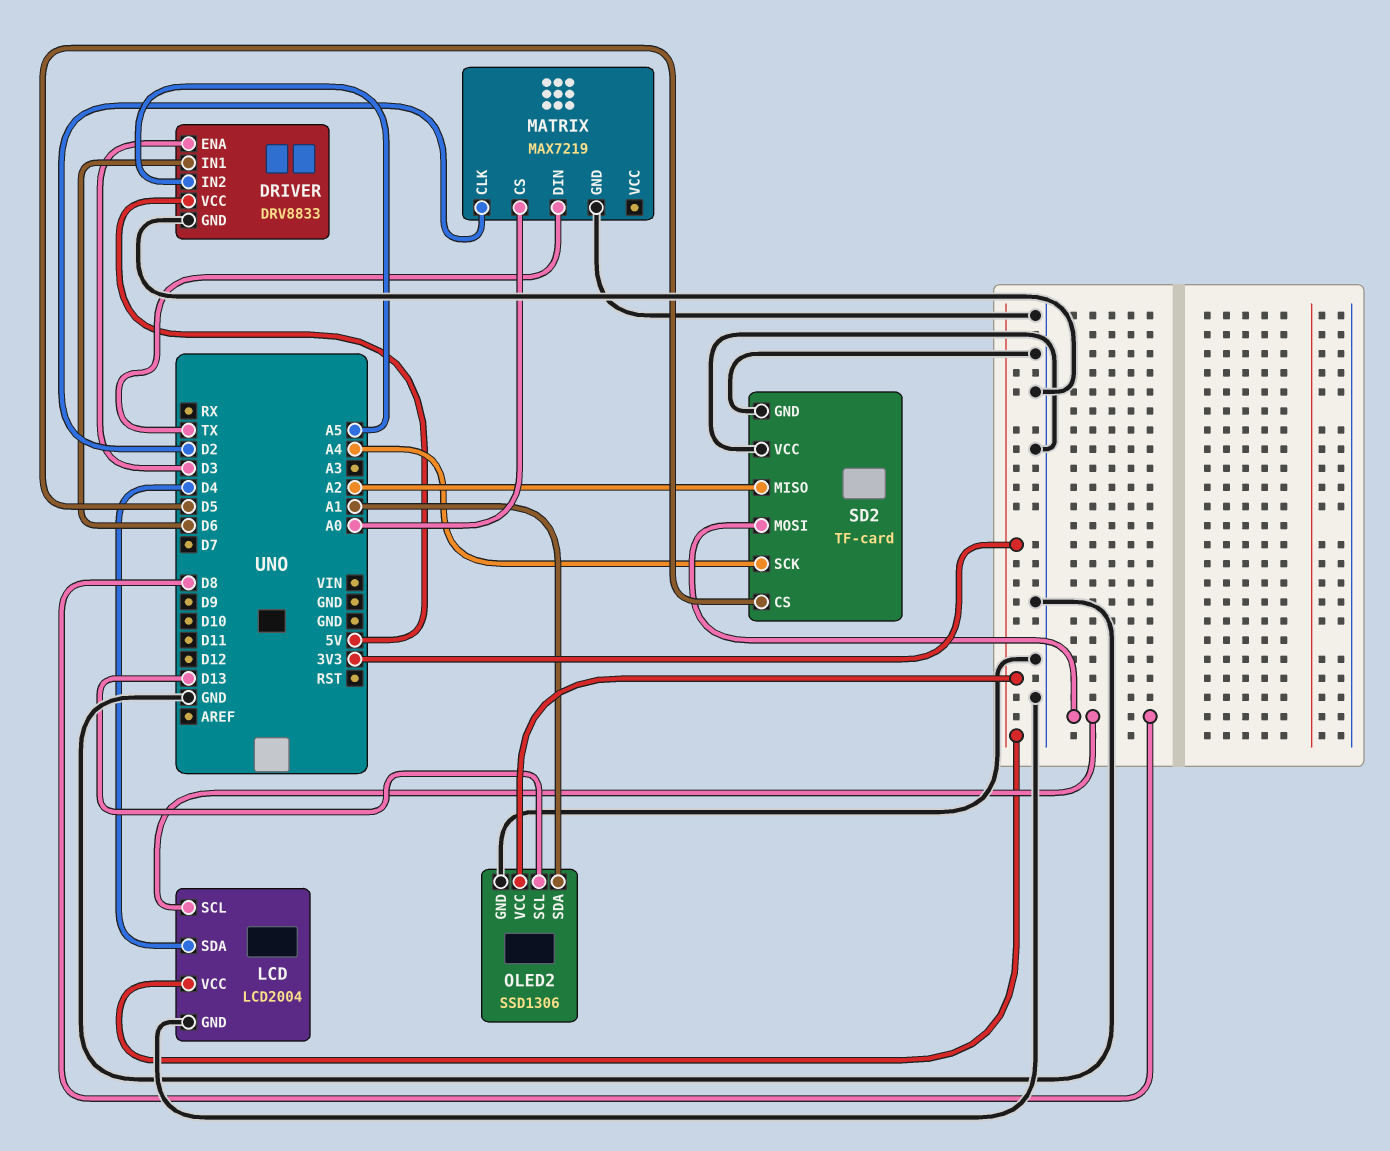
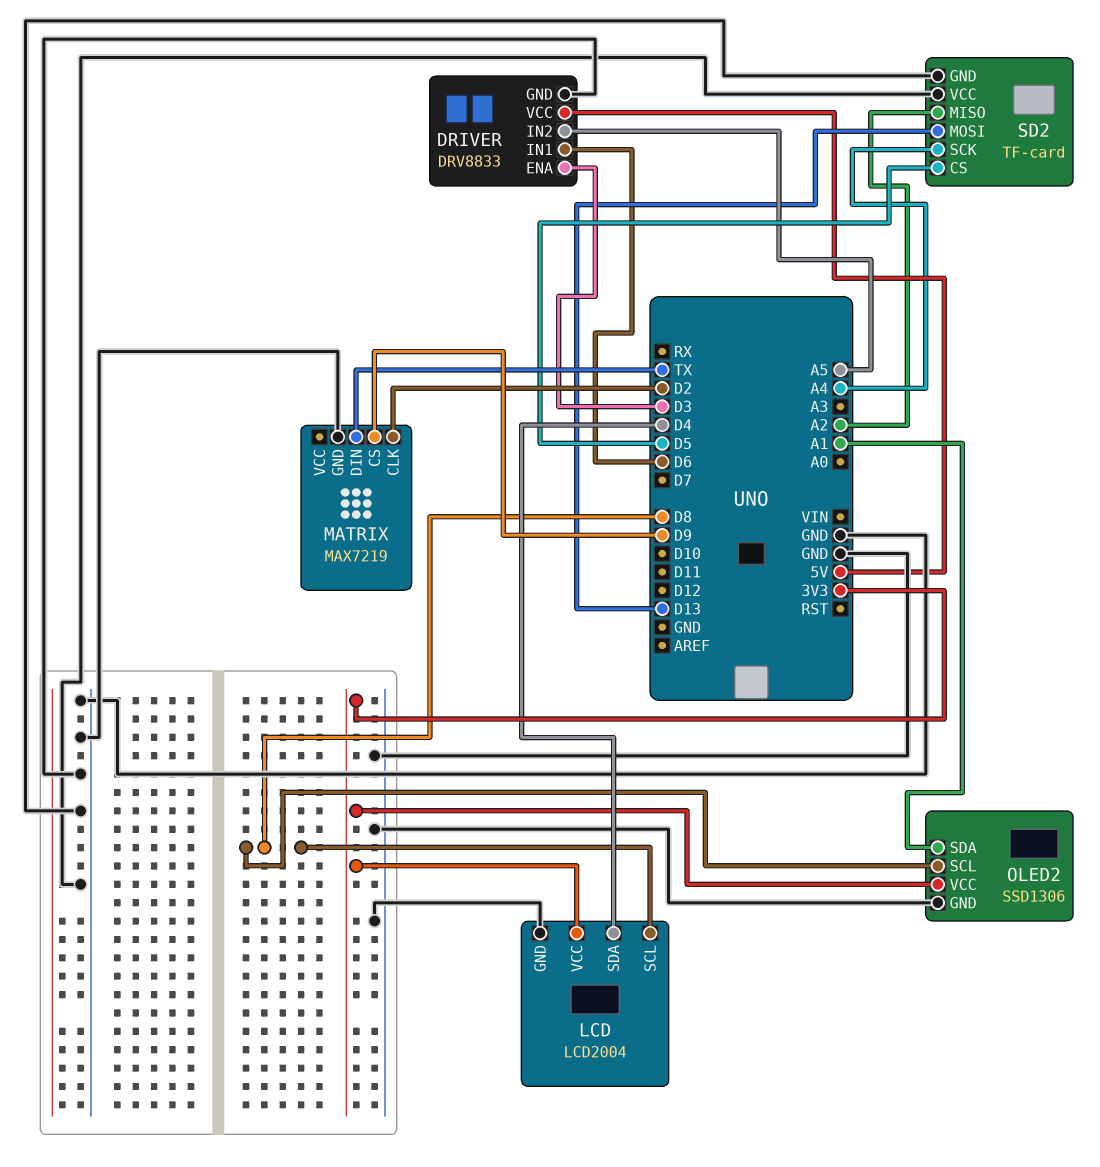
MATRIX pin CS: A0 -> D9
OLED2 pin SCL: D13 -> D8
SD2 pin MOSI: D8 -> D13

